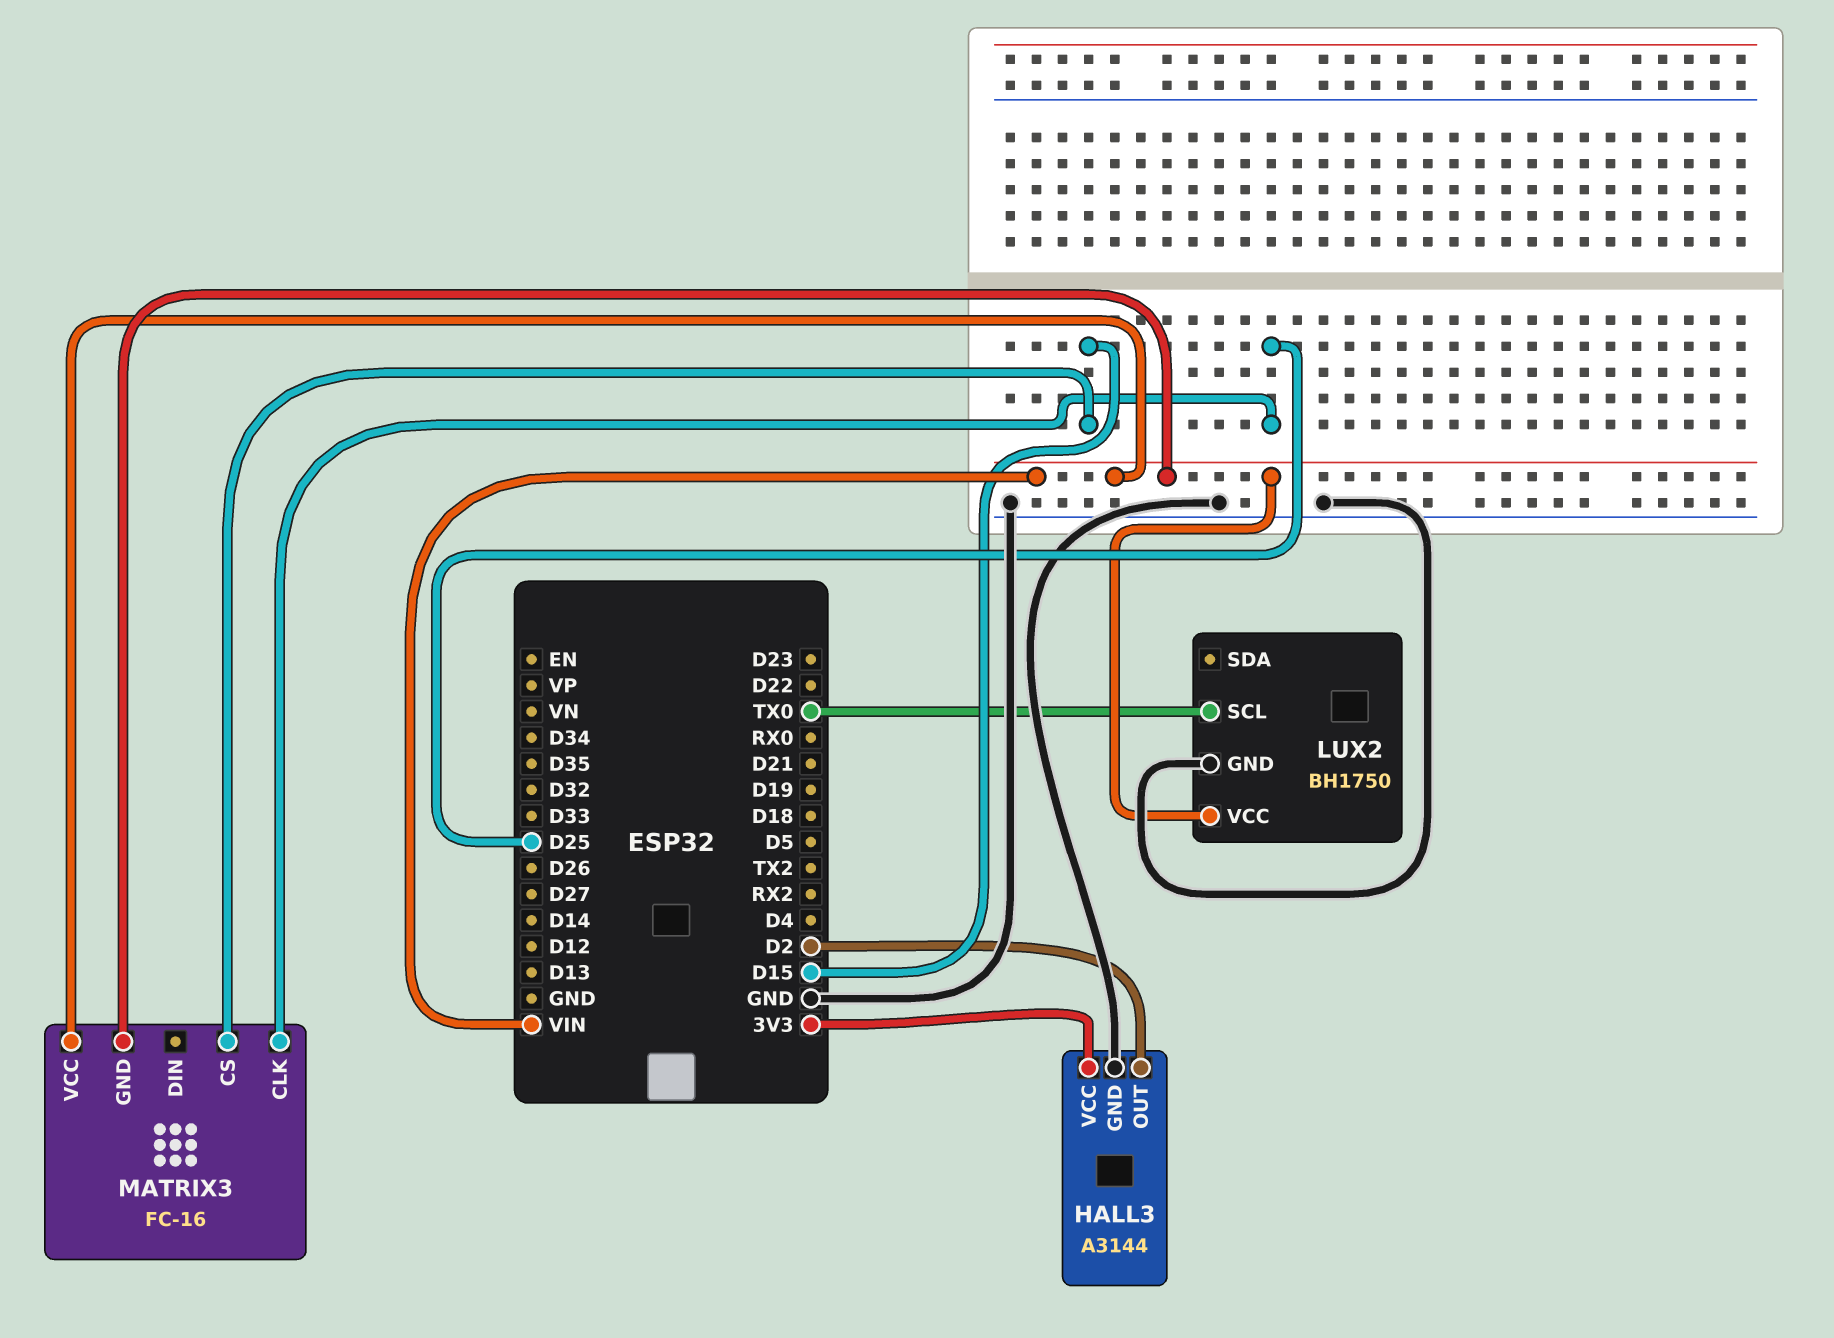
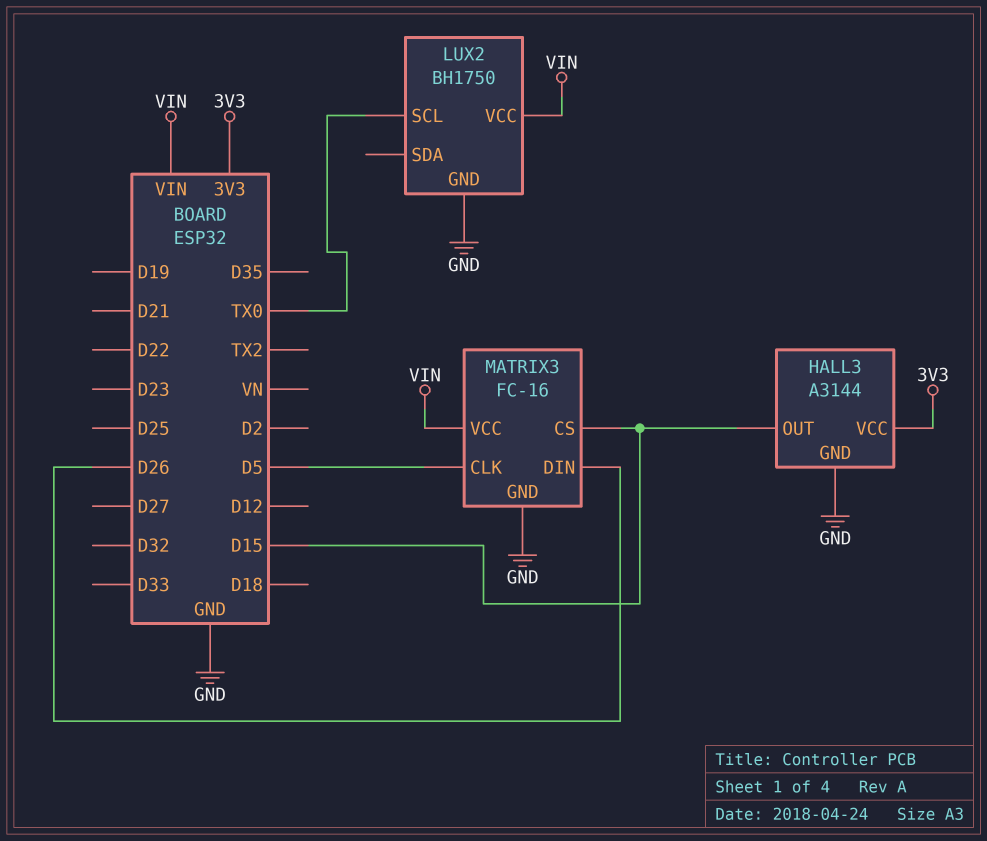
HALL3 pin OUT: D2 -> D15
MATRIX3 pin CLK: D25 -> D5
MATRIX3 pin DIN: none -> D26
MATRIX3 pin GND: VIN -> GND

